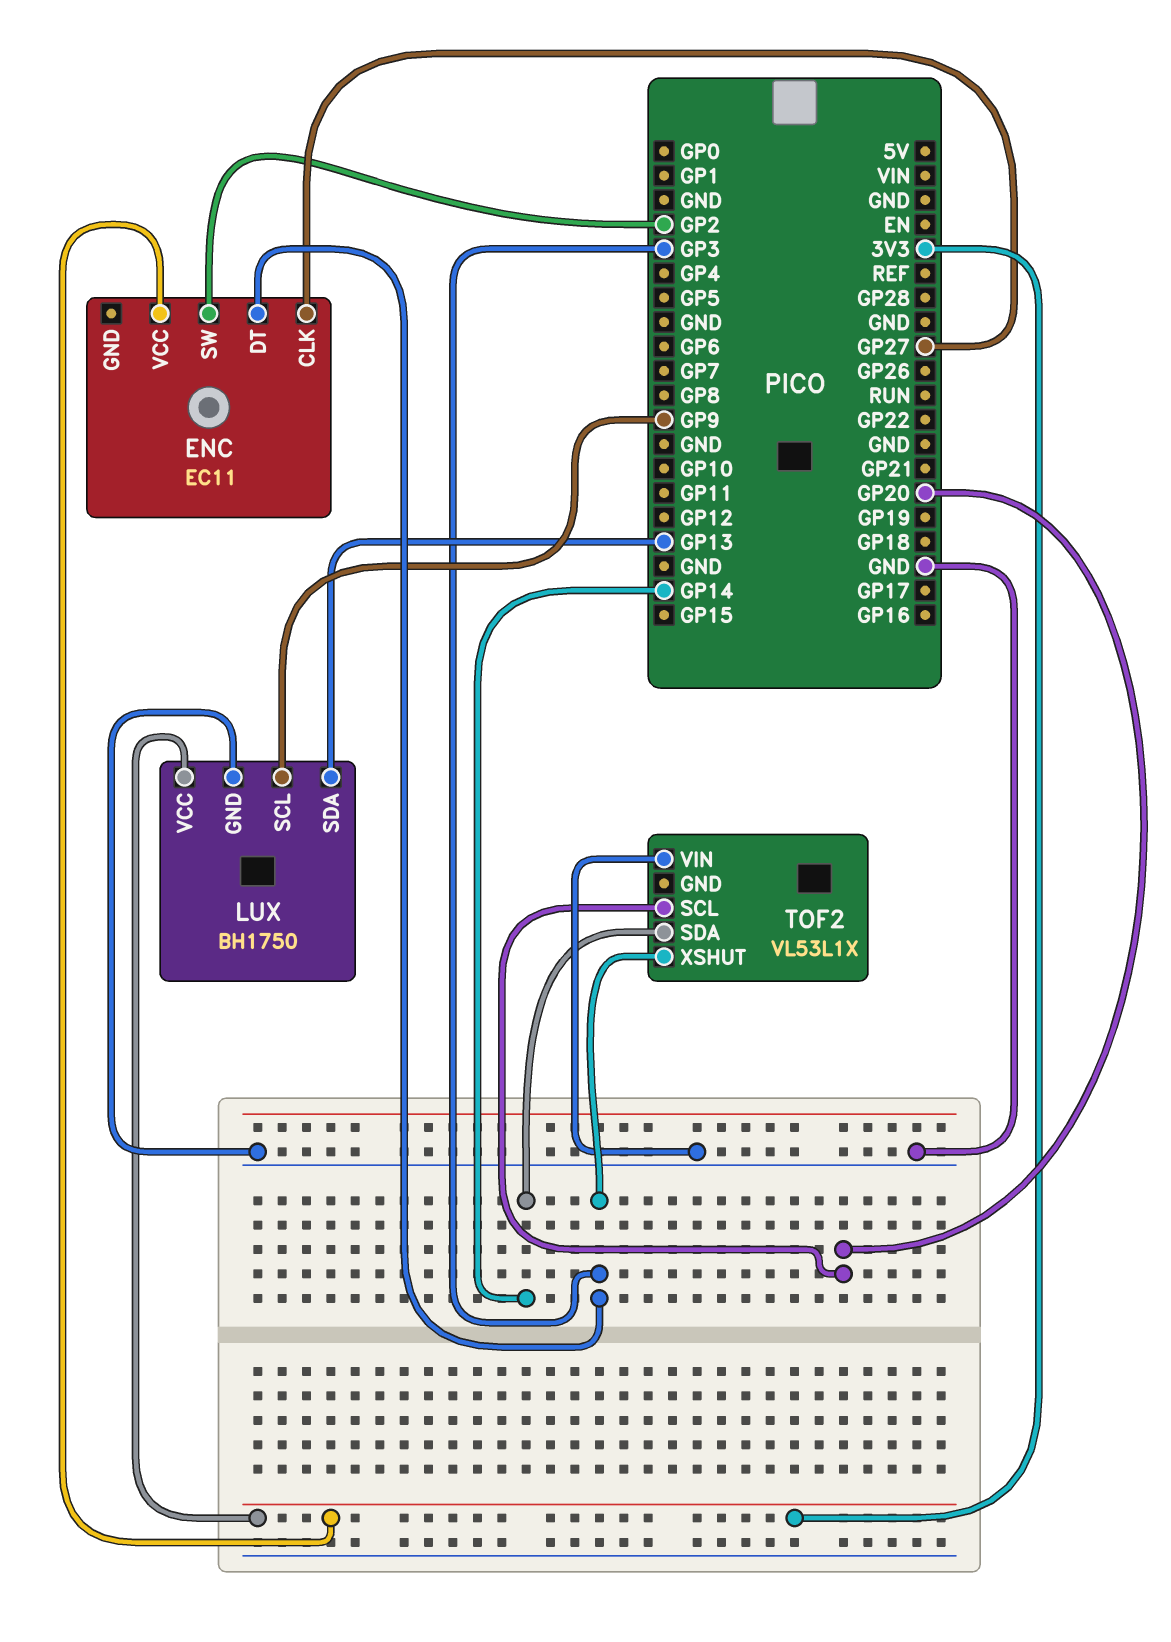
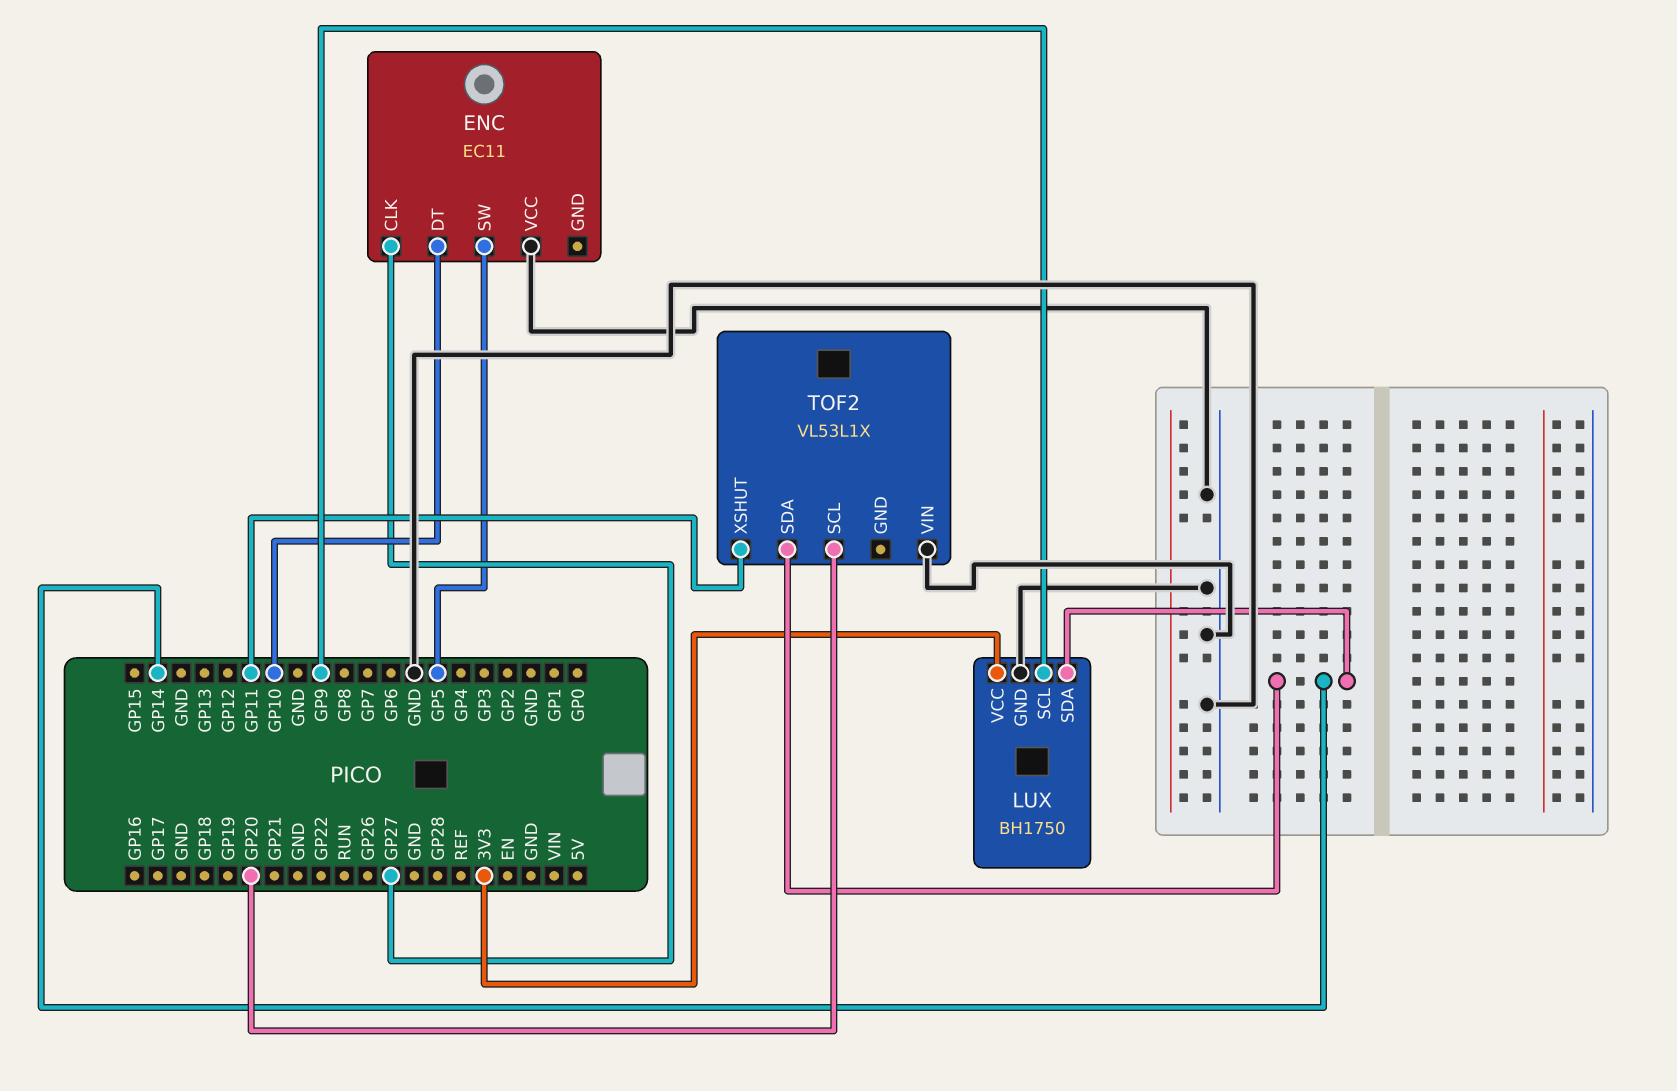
ENC pin DT: GP3 -> GP10
ENC pin SW: GP2 -> GP5
ENC pin VCC: 3V3 -> GND
LUX pin SDA: GP13 -> GP14
TOF2 pin XSHUT: GP3 -> GP11

